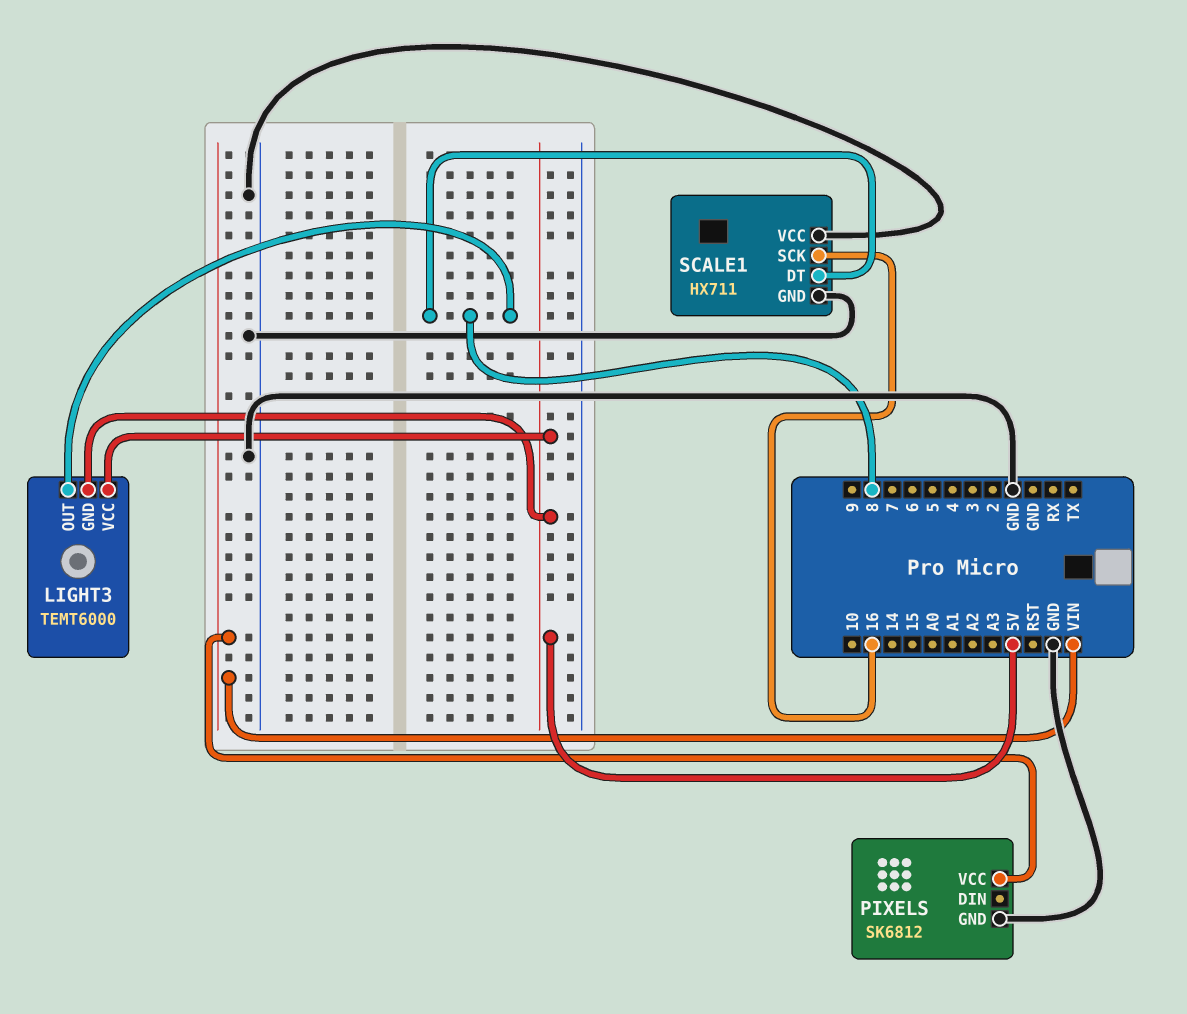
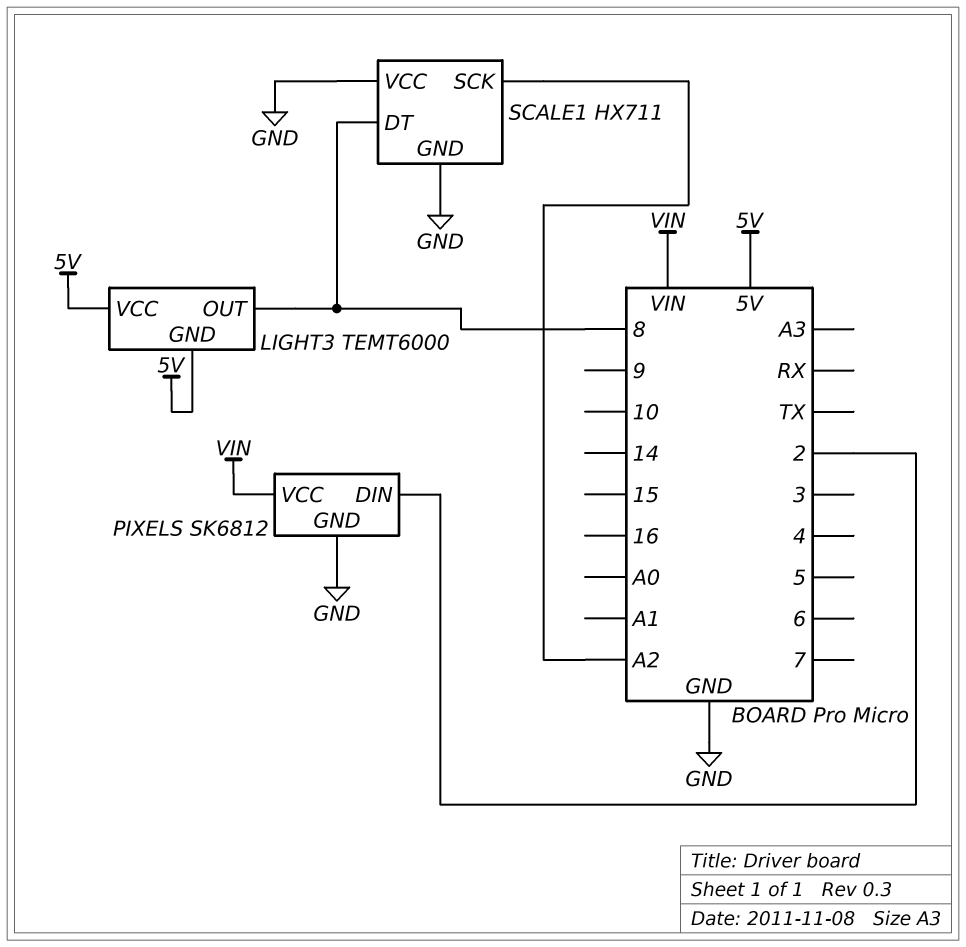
PIXELS pin DIN: none -> 2
SCALE1 pin SCK: 16 -> A2

